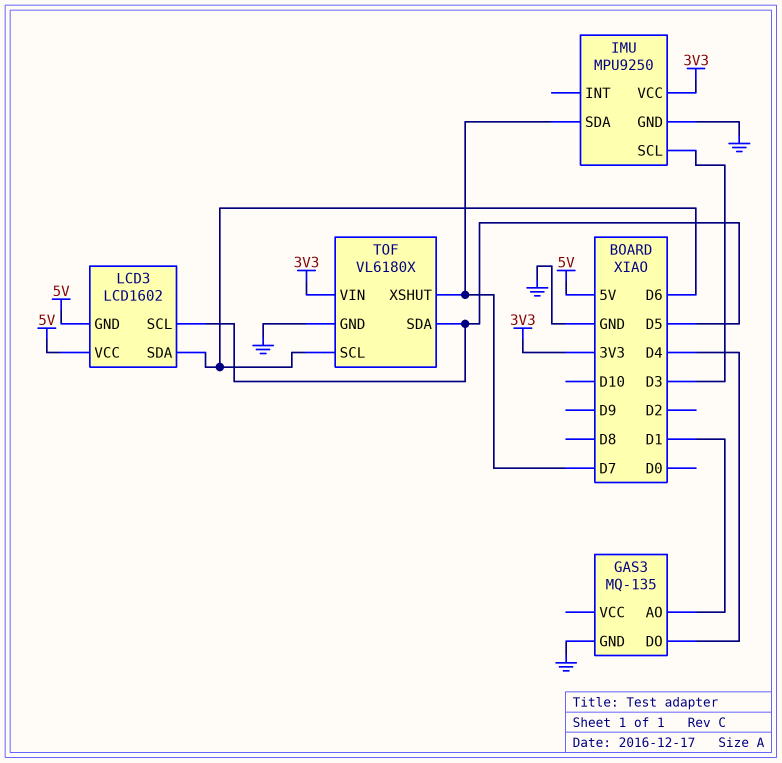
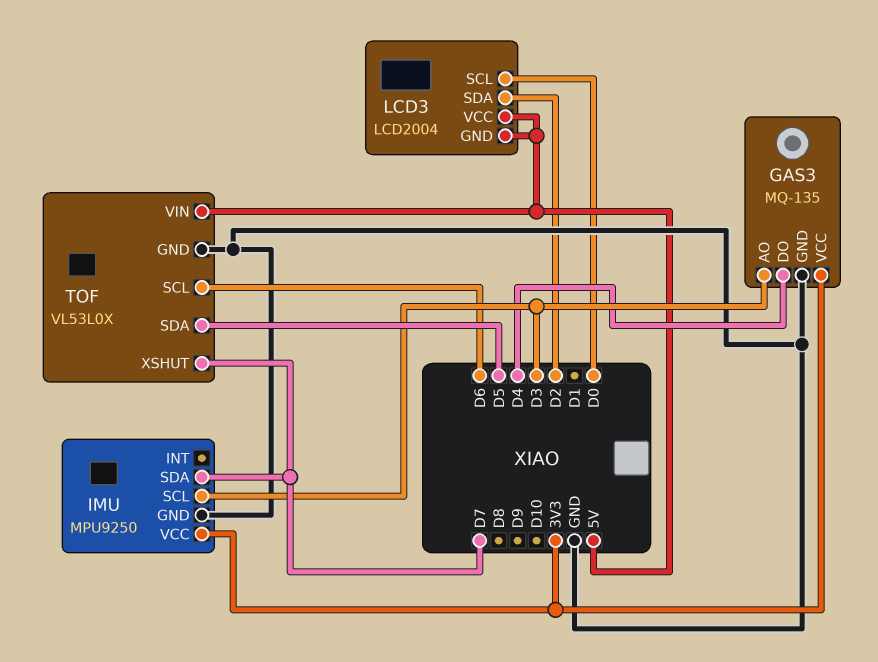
GAS3 pin AO: D1 -> D3
GAS3 pin VCC: none -> 3V3
LCD3: LCD1602 -> LCD2004
LCD3 pin SCL: D5 -> D0
LCD3 pin SDA: D6 -> D2
TOF: VL6180X -> VL53L0X
TOF pin VIN: 3V3 -> 5V

